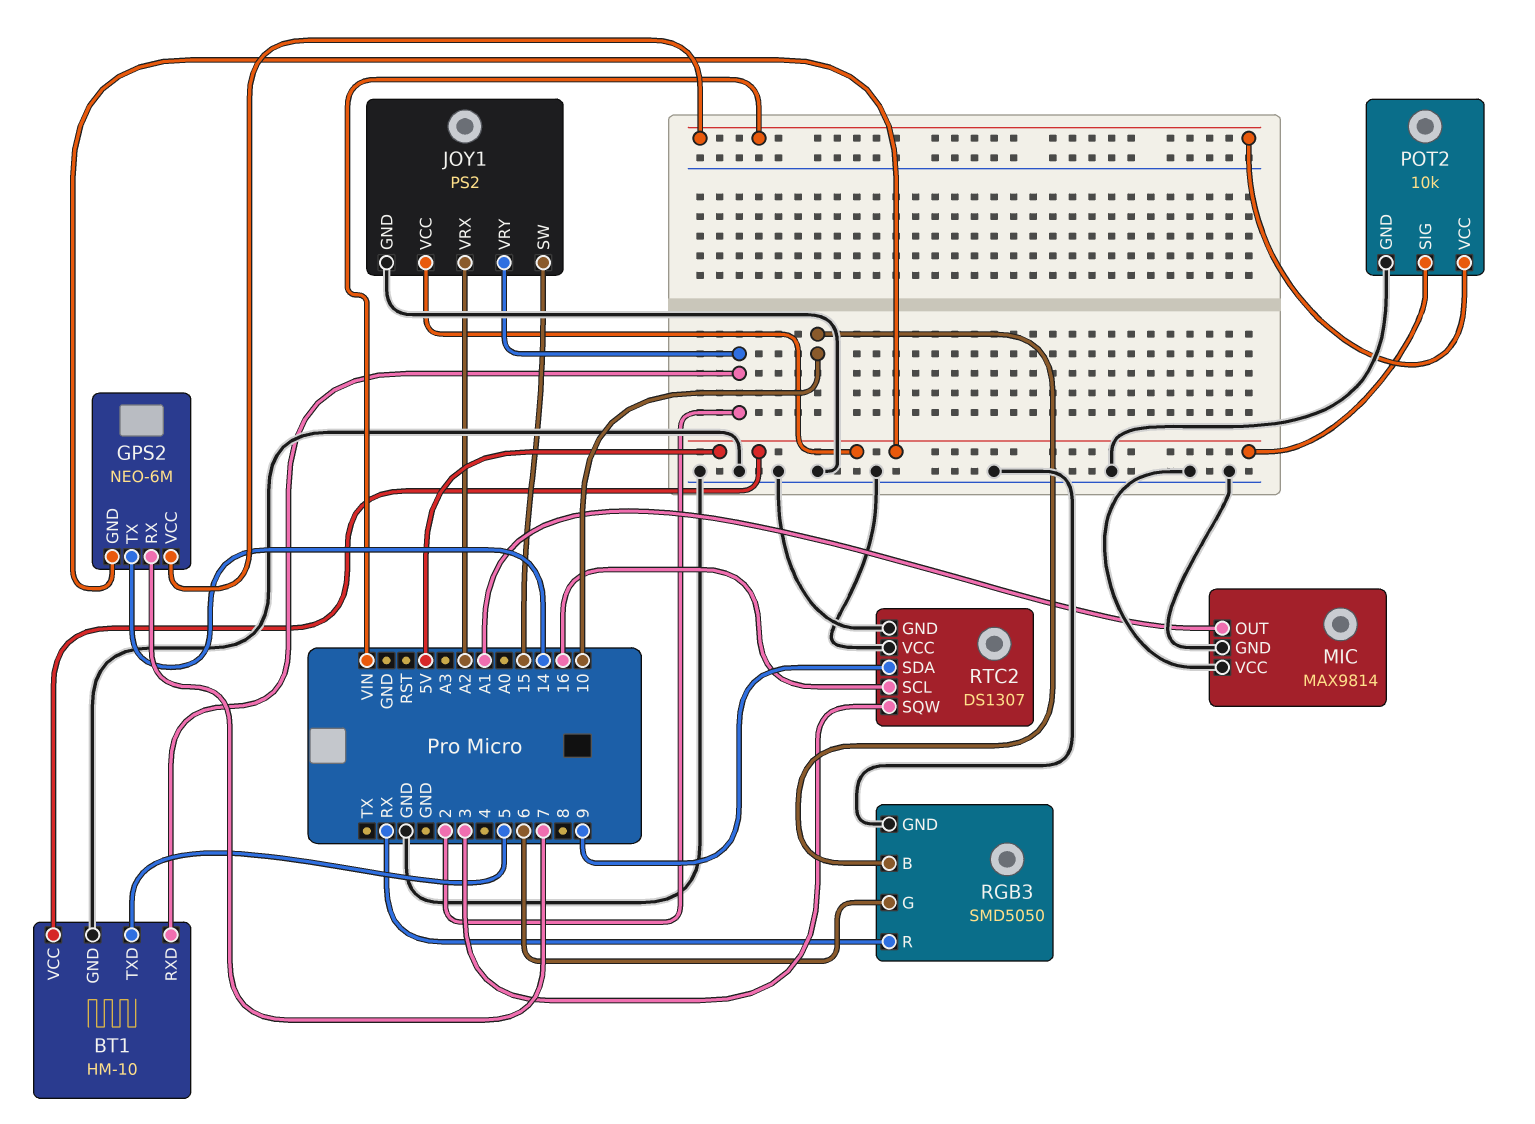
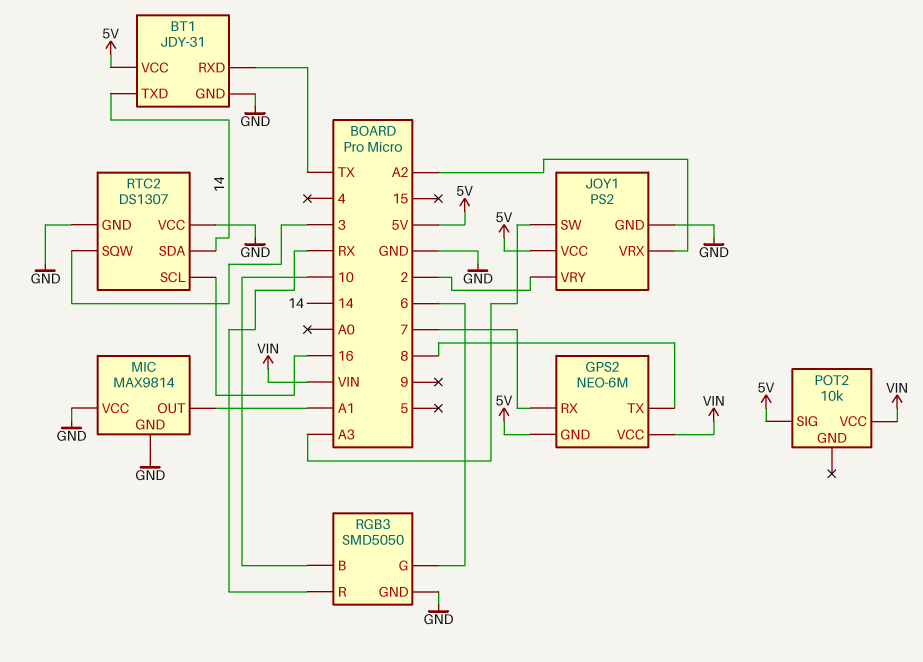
BT1: HM-10 -> JDY-31
BT1 pin RXD: 2 -> TX
BT1 pin TXD: 5 -> 14
GPS2 pin TX: 14 -> 8
JOY1 pin SW: 15 -> A3
POT2 pin GND: GND -> none
RTC2 pin SDA: 9 -> 14

